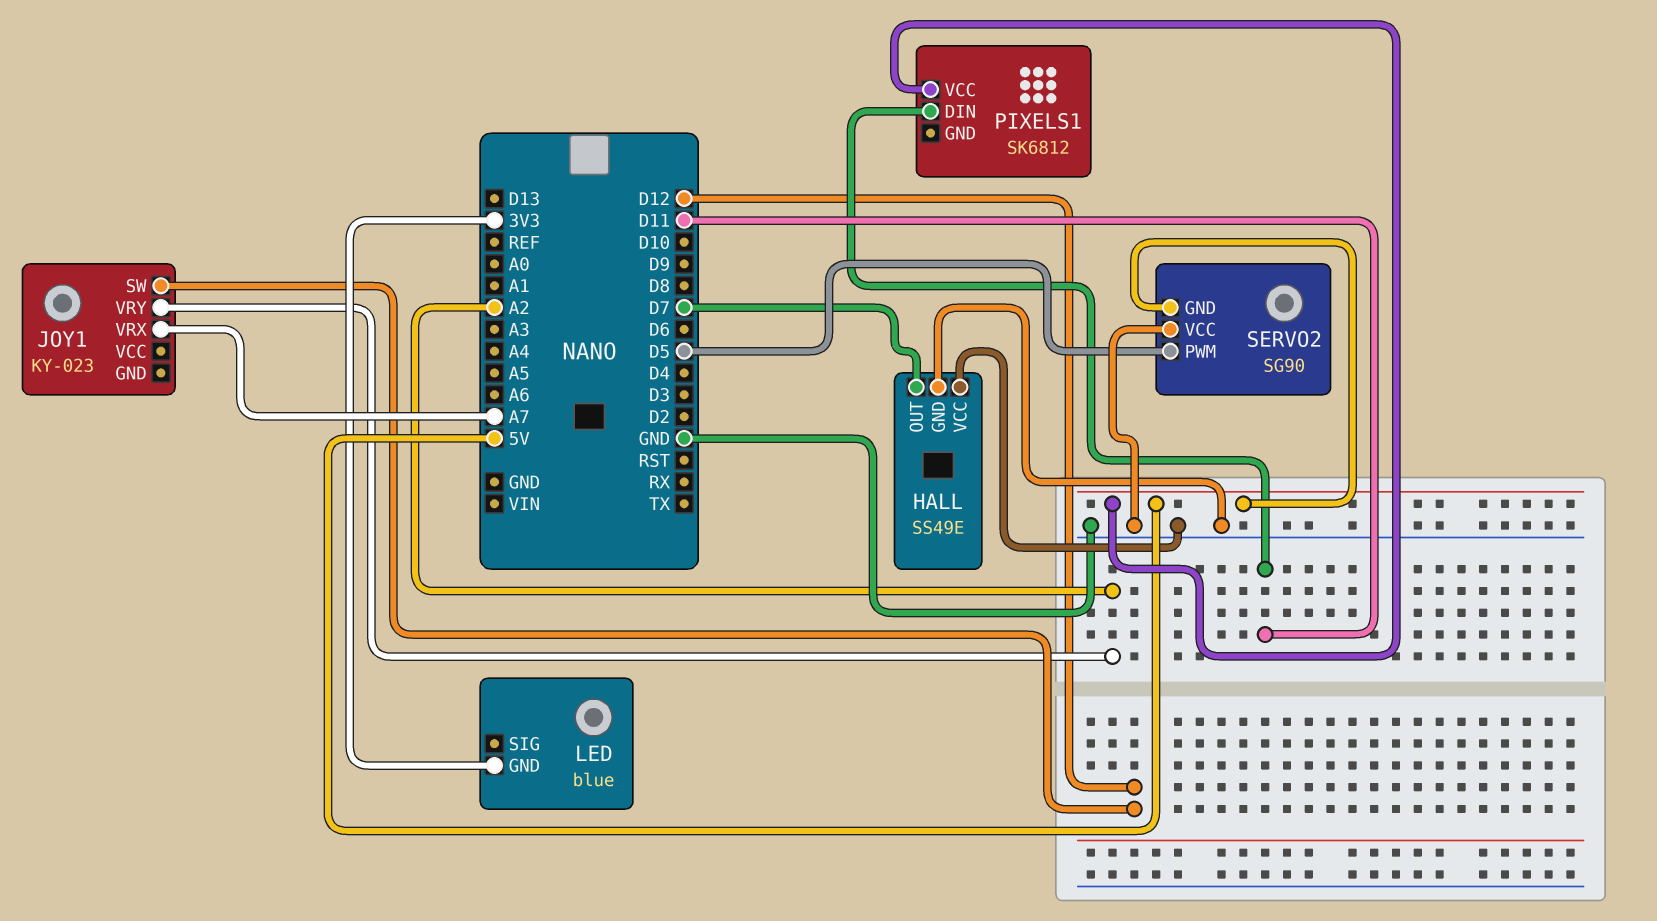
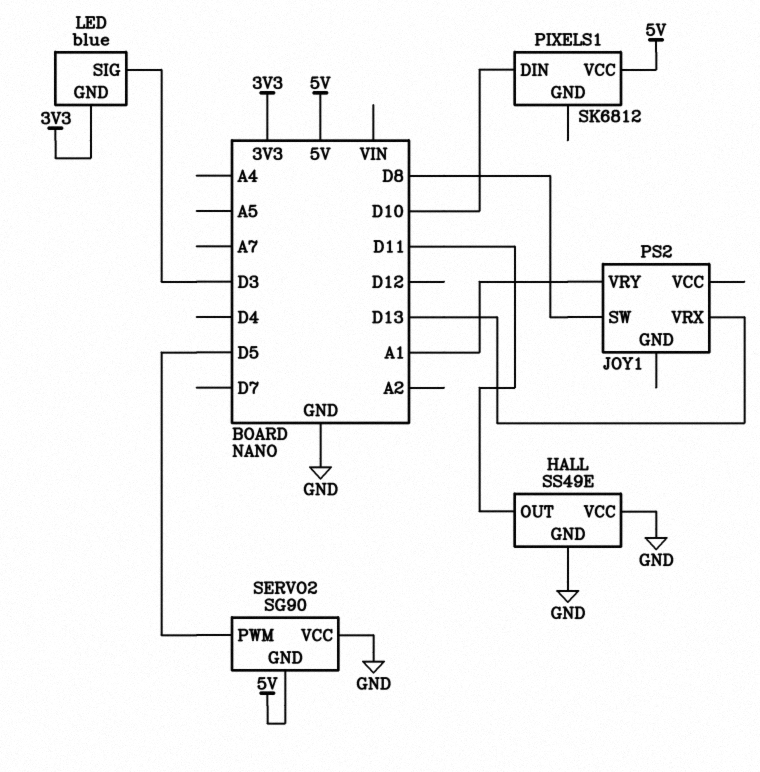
HALL pin OUT: D7 -> D11
JOY1: KY-023 -> PS2
JOY1 pin SW: D12 -> D8
JOY1 pin VRX: A7 -> D13
JOY1 pin VRY: A2 -> A1
LED pin SIG: none -> D3
PIXELS1 pin DIN: D11 -> D10

